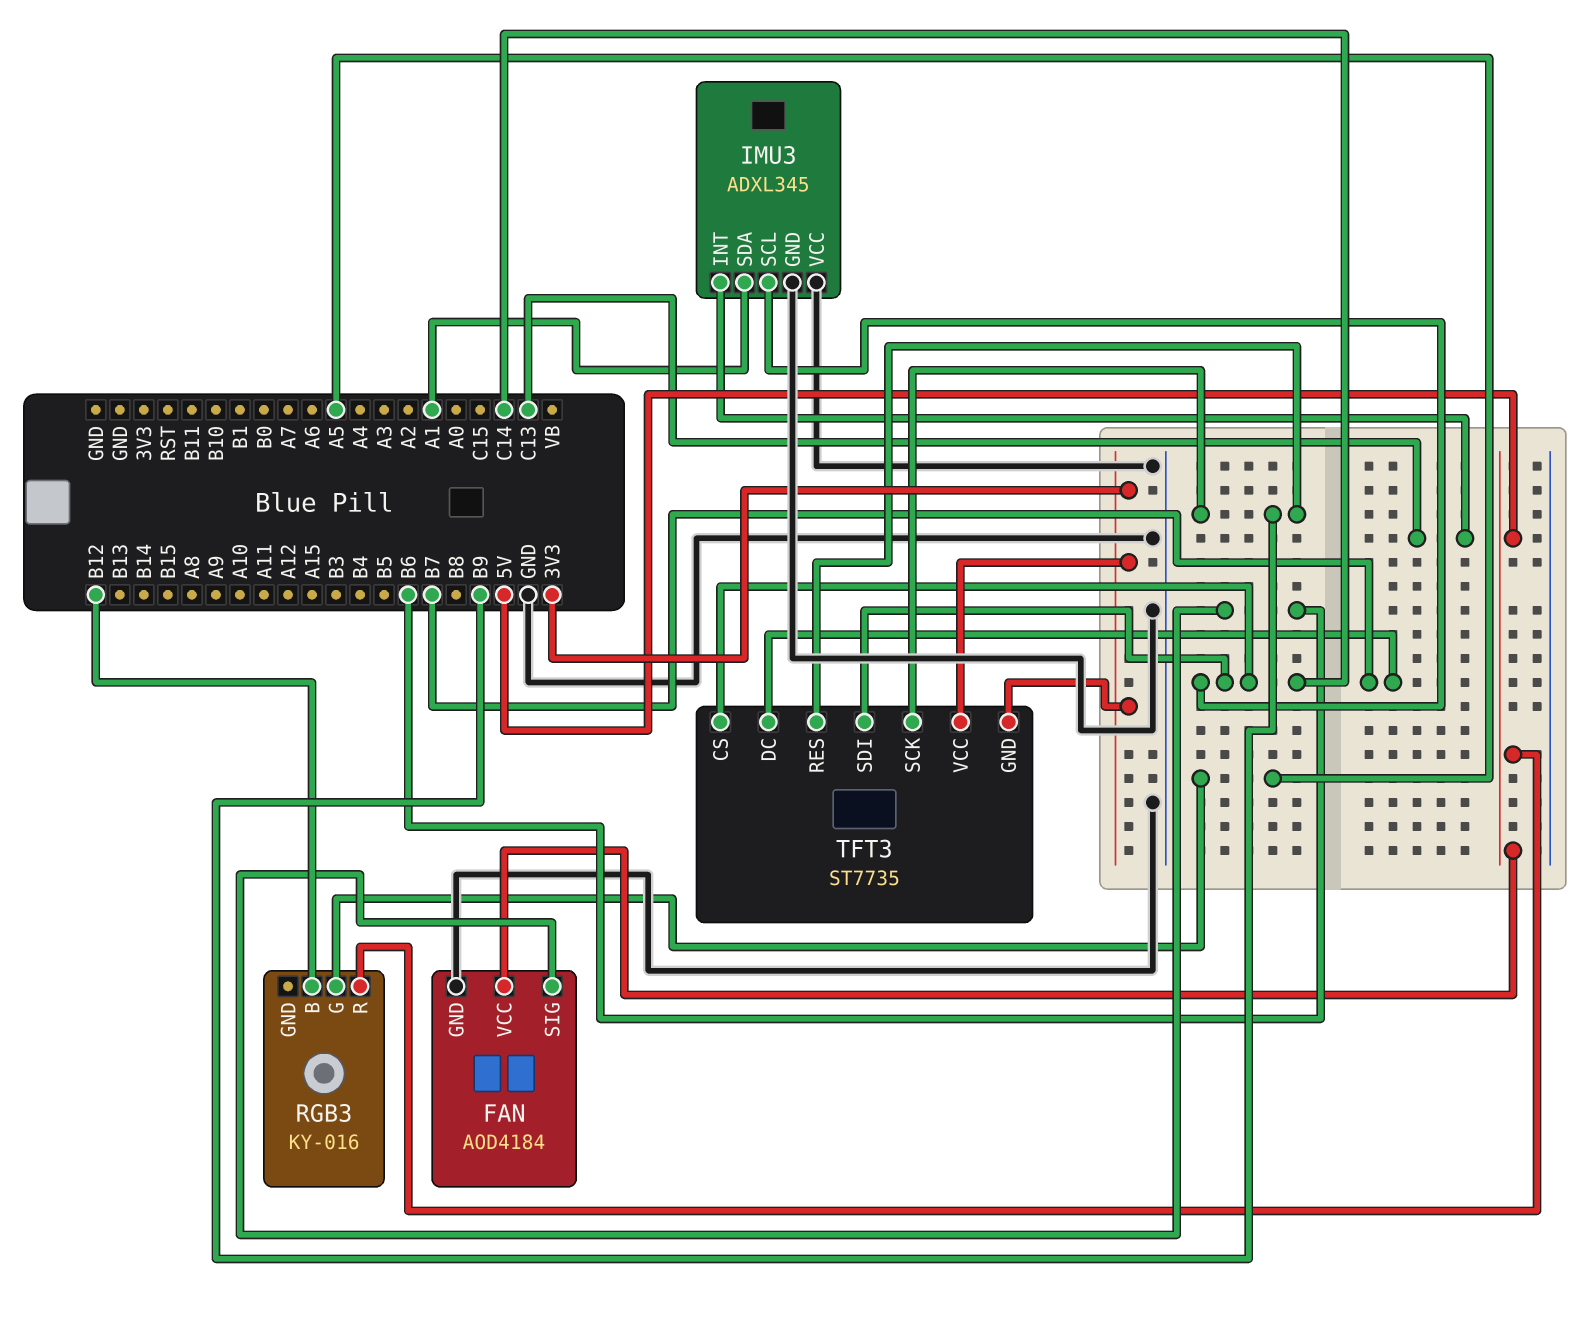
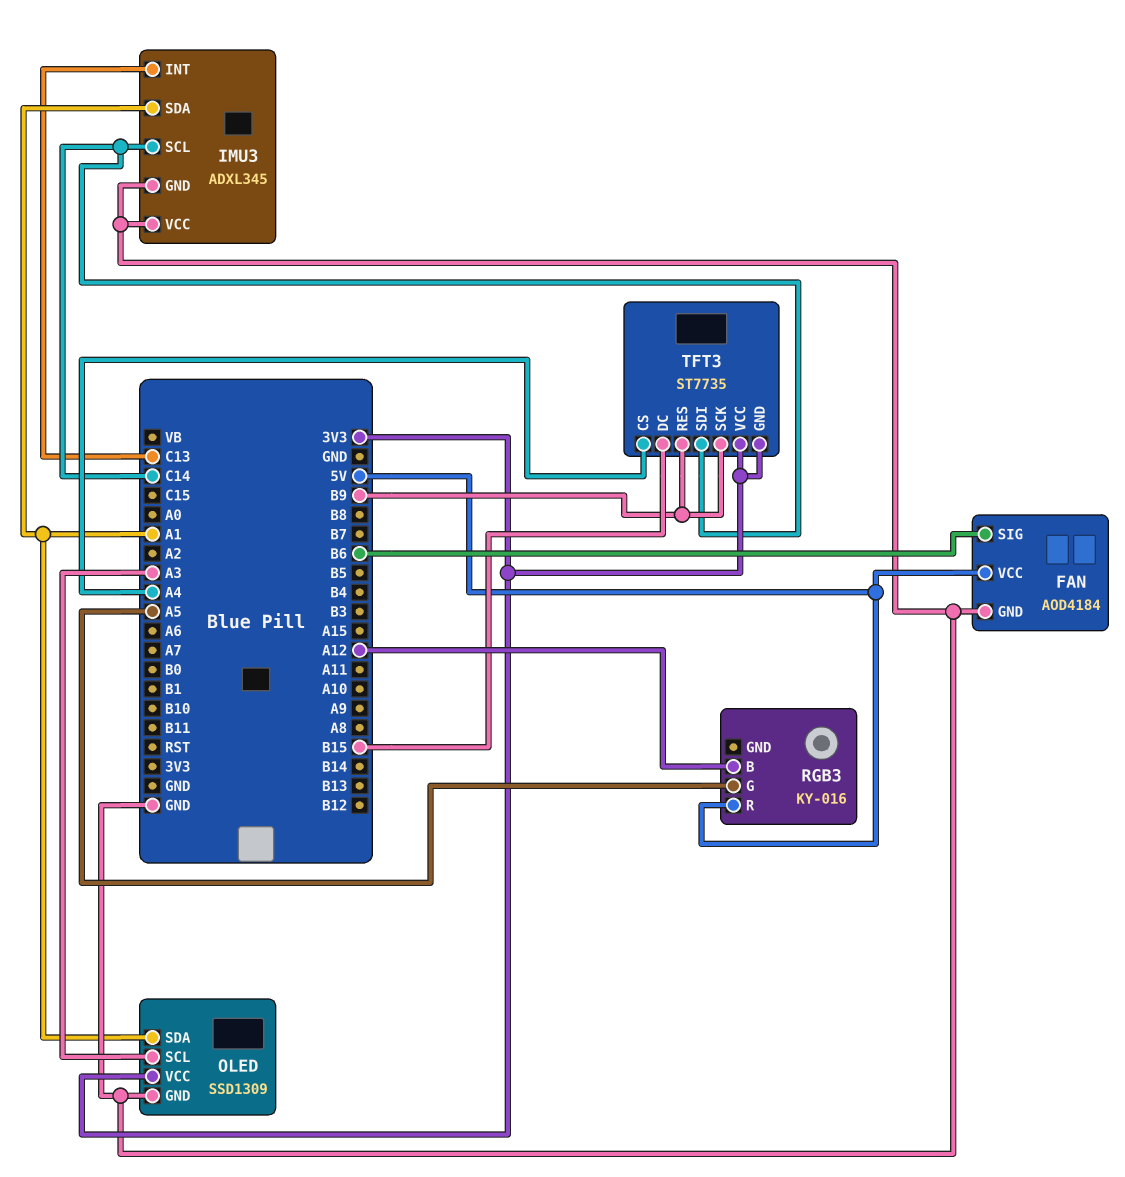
OLED: none -> SSD1309
OLED pin GND: none -> GND
OLED pin SCL: none -> A3
OLED pin SDA: none -> A1
OLED pin VCC: none -> 3V3
RGB3 pin B: B12 -> A12
TFT3 pin CS: C14 -> A4
TFT3 pin DC: B7 -> B15

